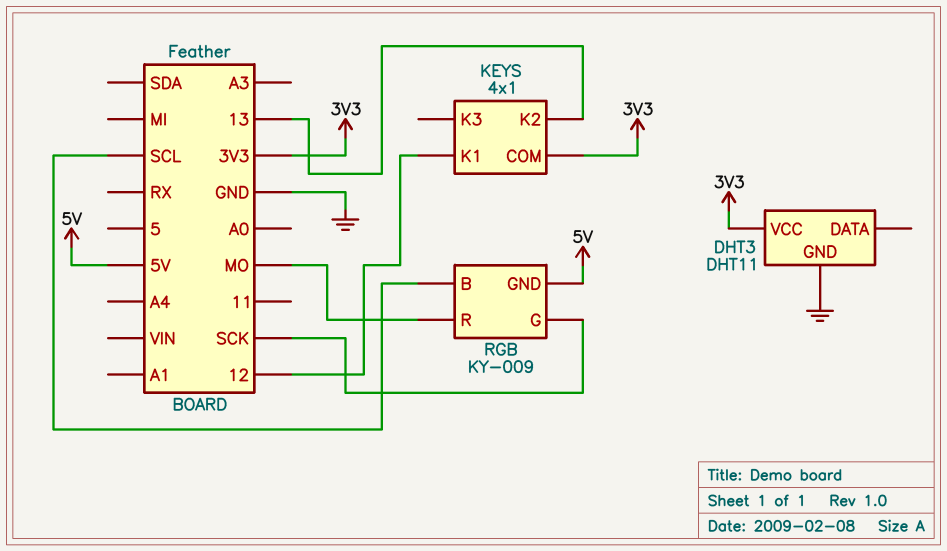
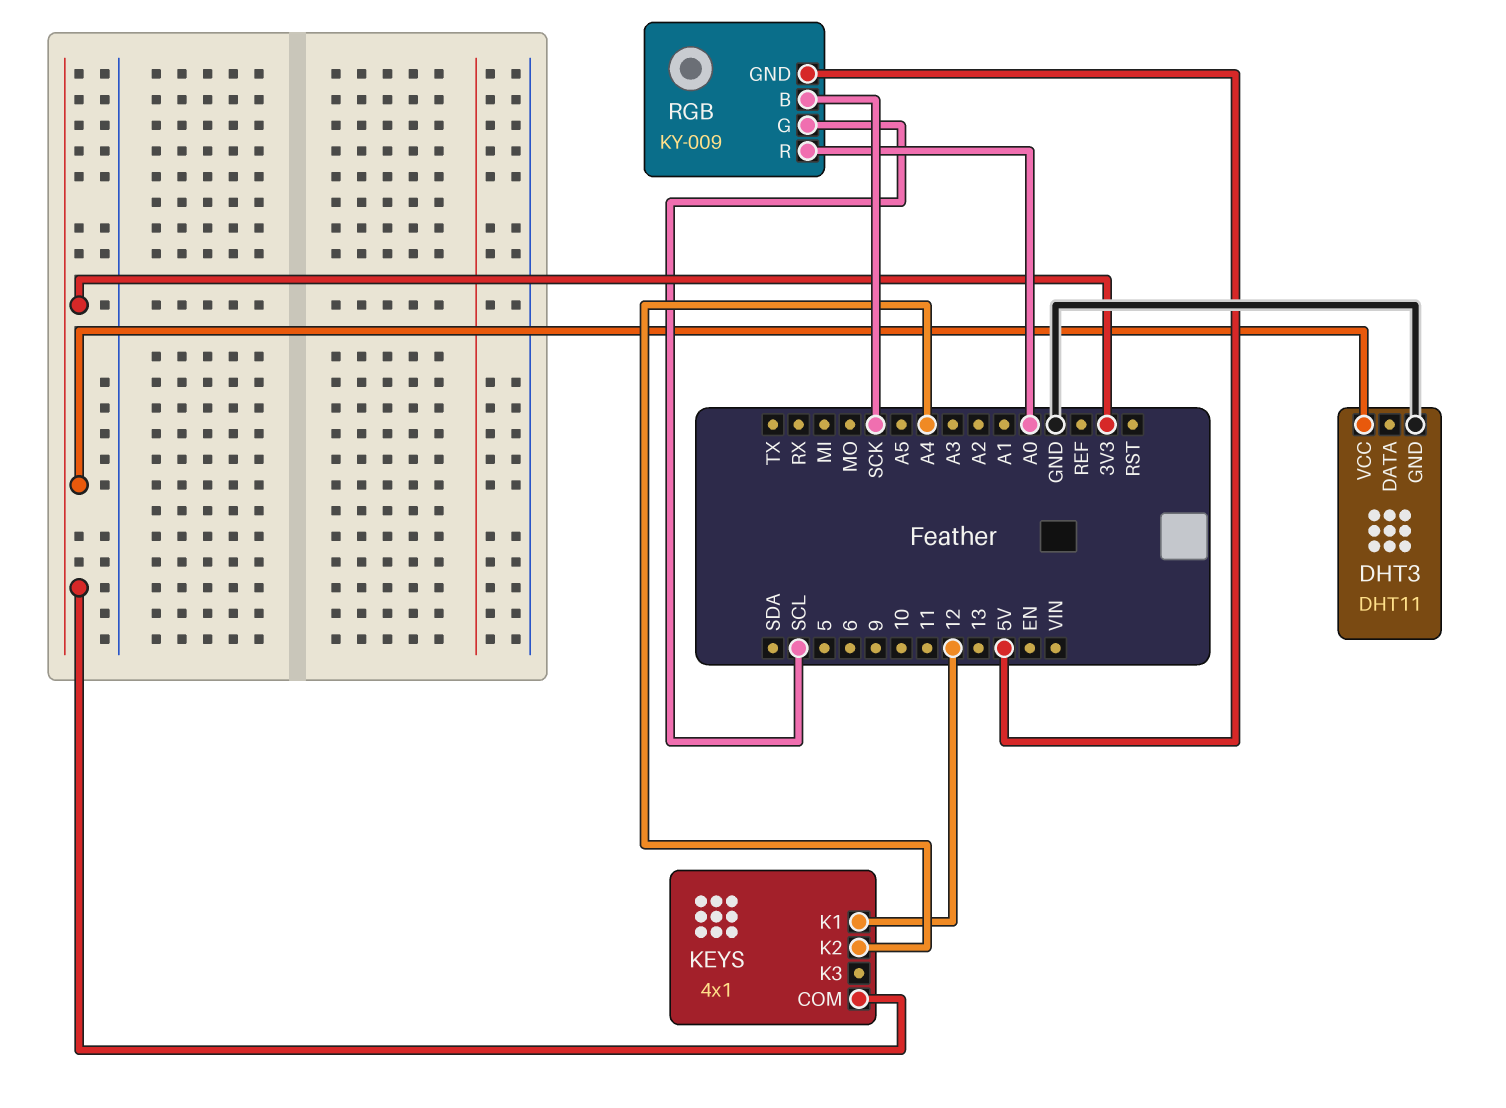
KEYS pin K2: 13 -> A4
RGB pin B: SCL -> SCK
RGB pin G: SCK -> SCL
RGB pin R: MO -> A0

